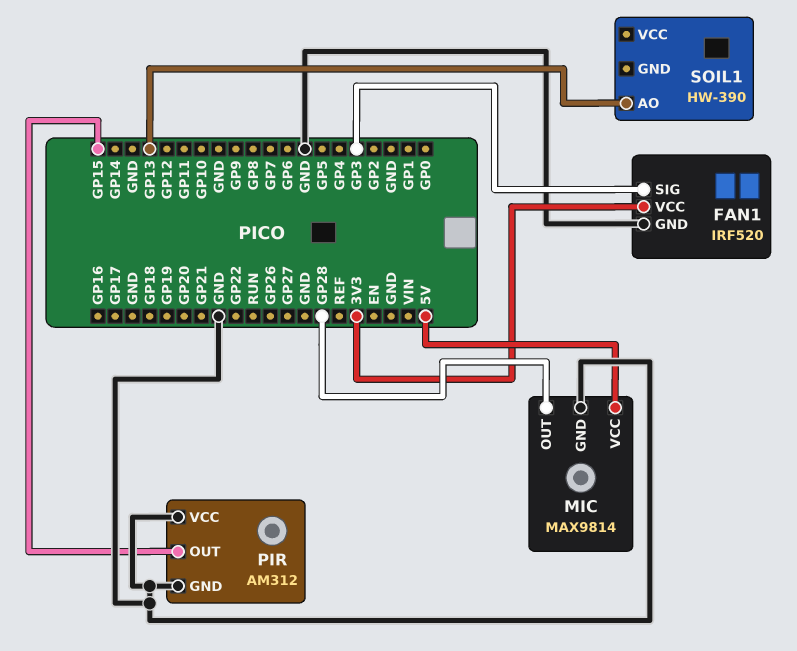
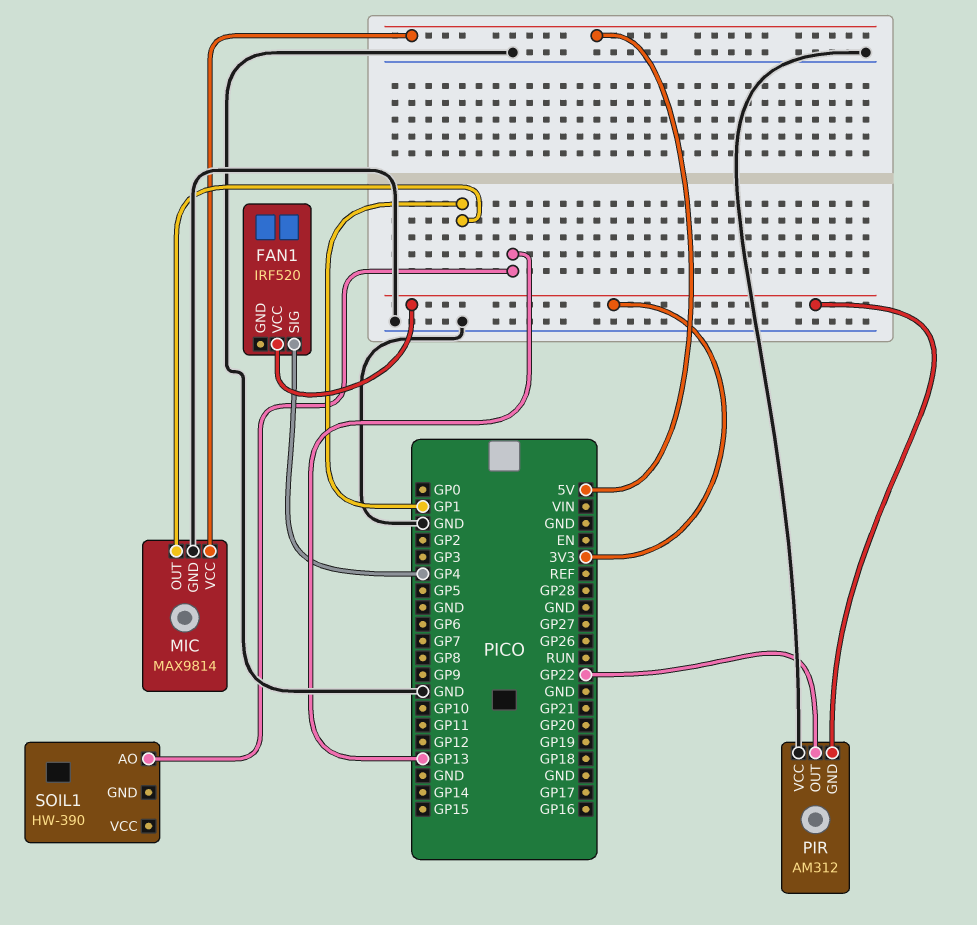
FAN1 pin GND: GND -> none
FAN1 pin SIG: GP3 -> GP4
MIC pin OUT: GP28 -> GP1
PIR pin GND: GND -> 3V3
PIR pin OUT: GP15 -> GP22

